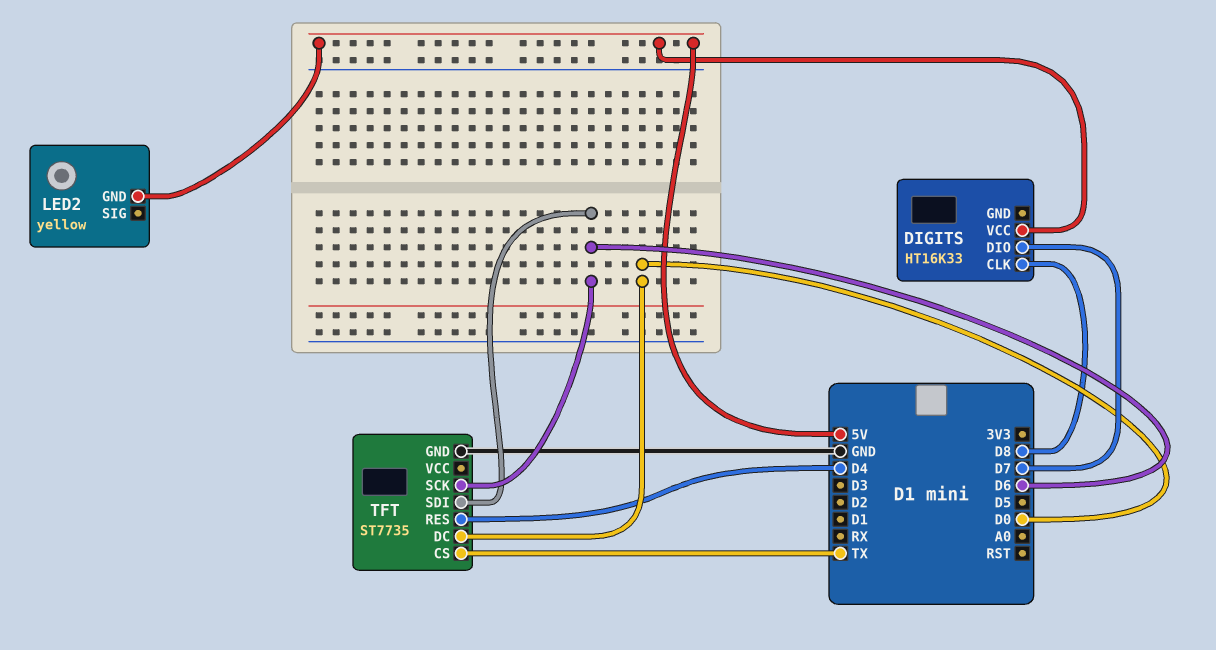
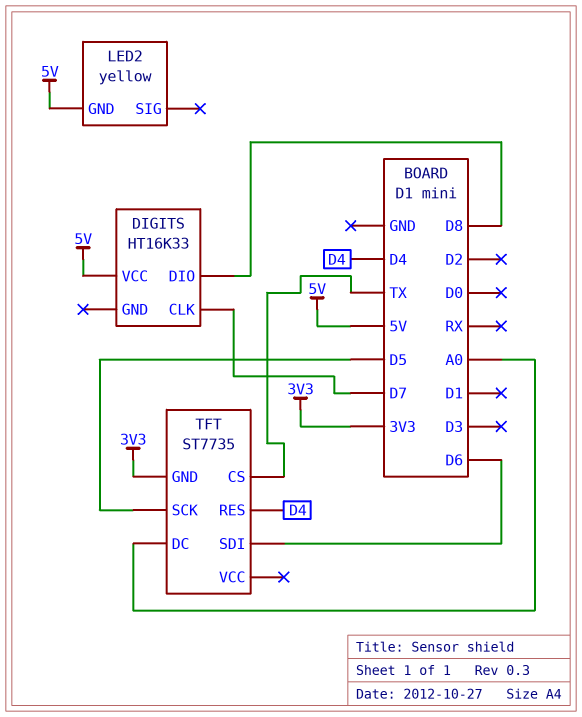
DIGITS pin CLK: D8 -> D7
DIGITS pin DIO: D7 -> D8
TFT pin DC: D0 -> A0
TFT pin GND: GND -> 3V3
TFT pin SCK: D6 -> D5

